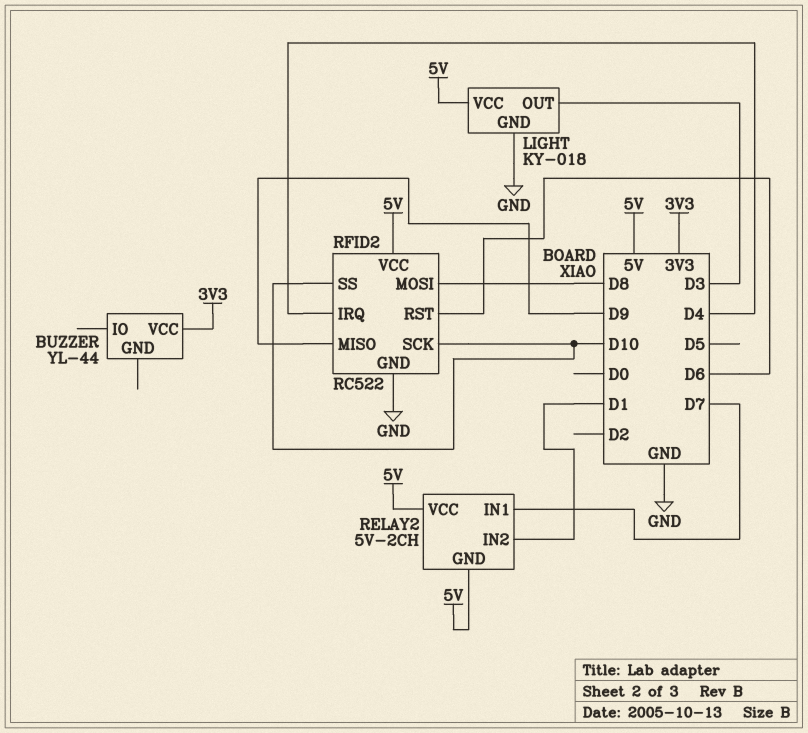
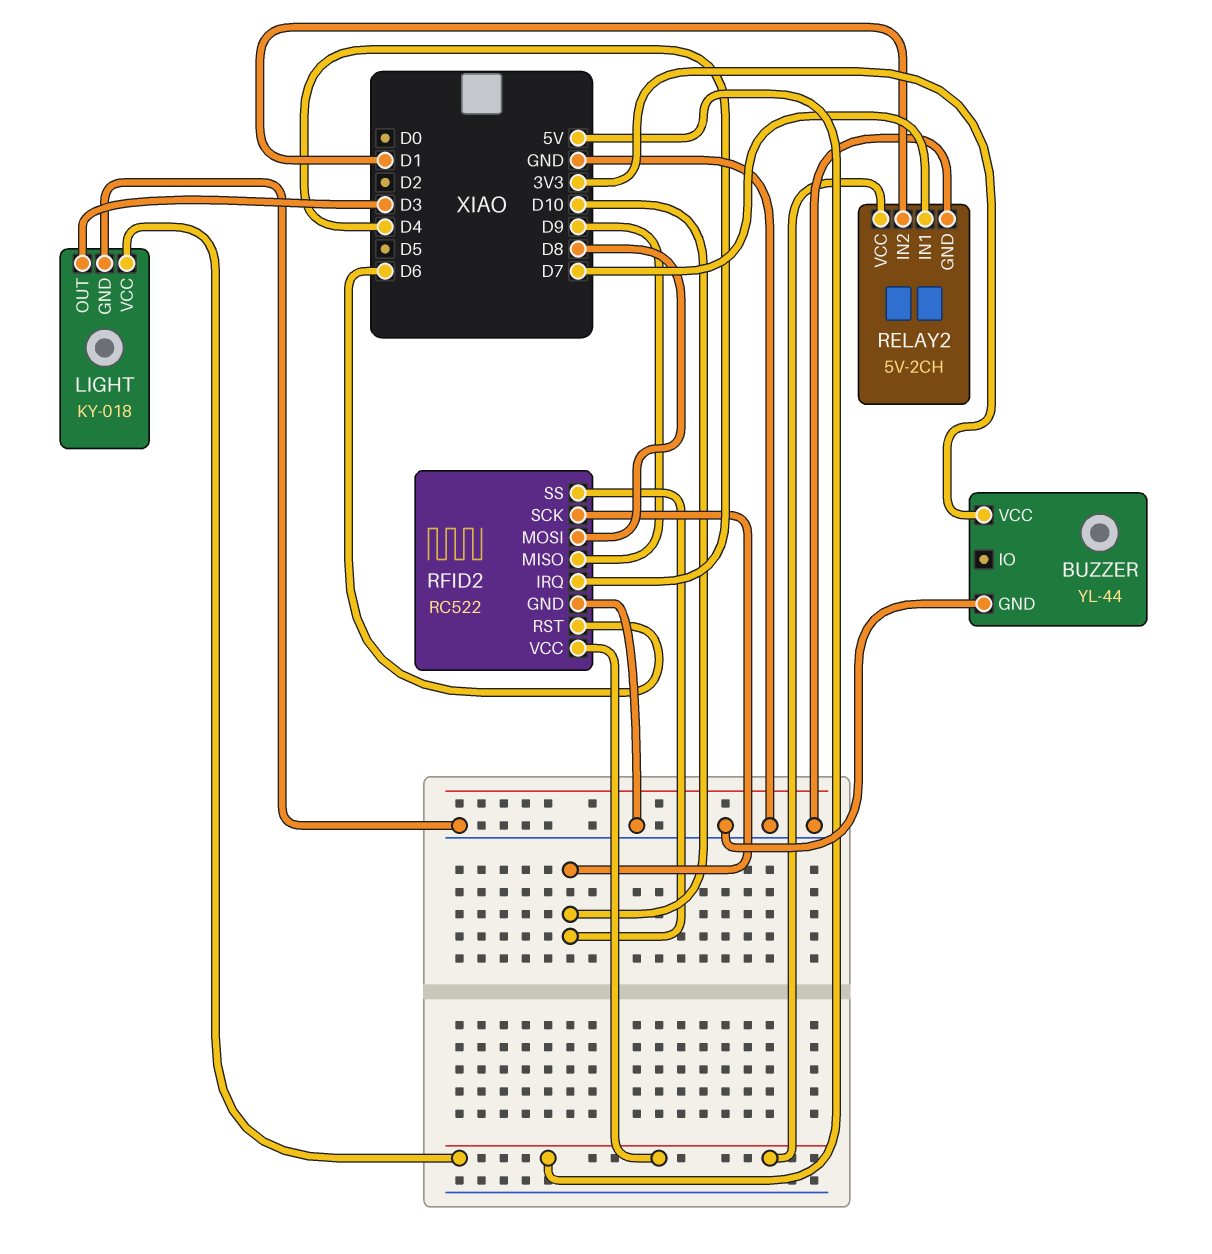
BUZZER pin GND: none -> GND
RELAY2 pin GND: 5V -> GND

